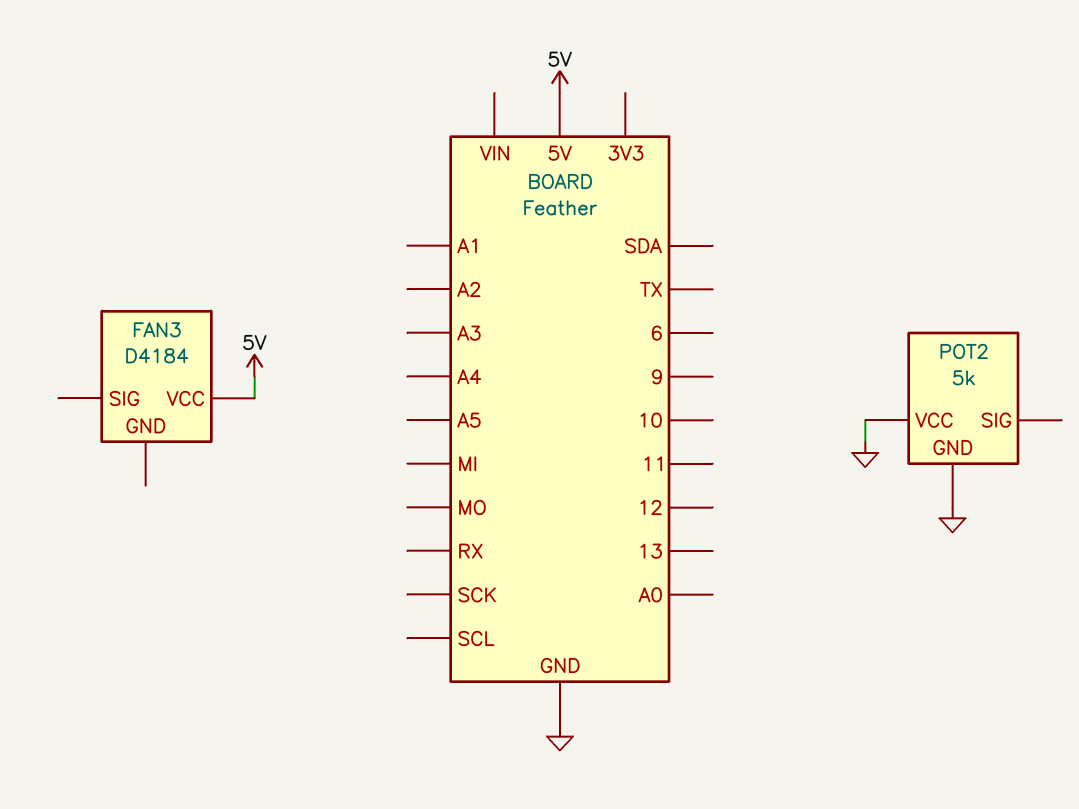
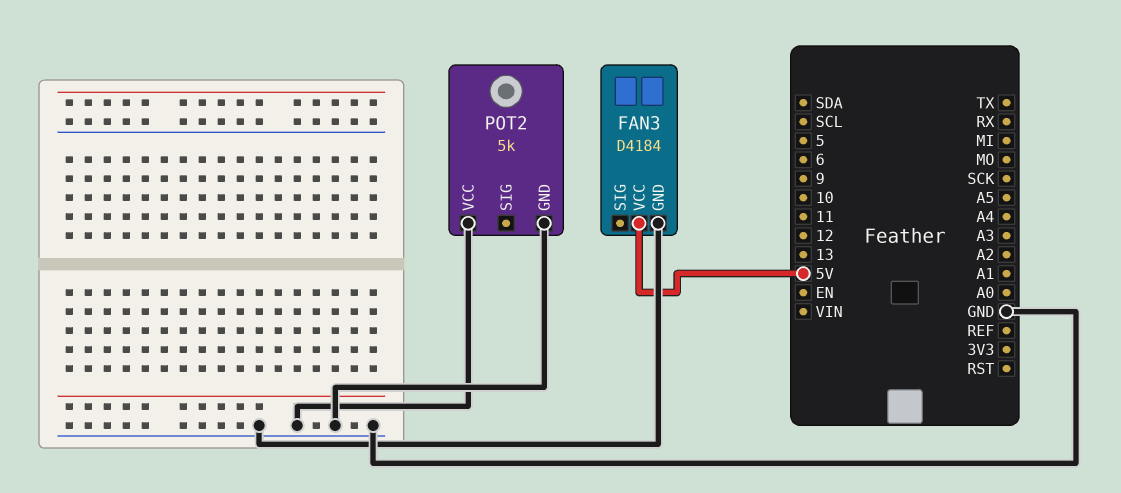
FAN3 pin GND: none -> GND

